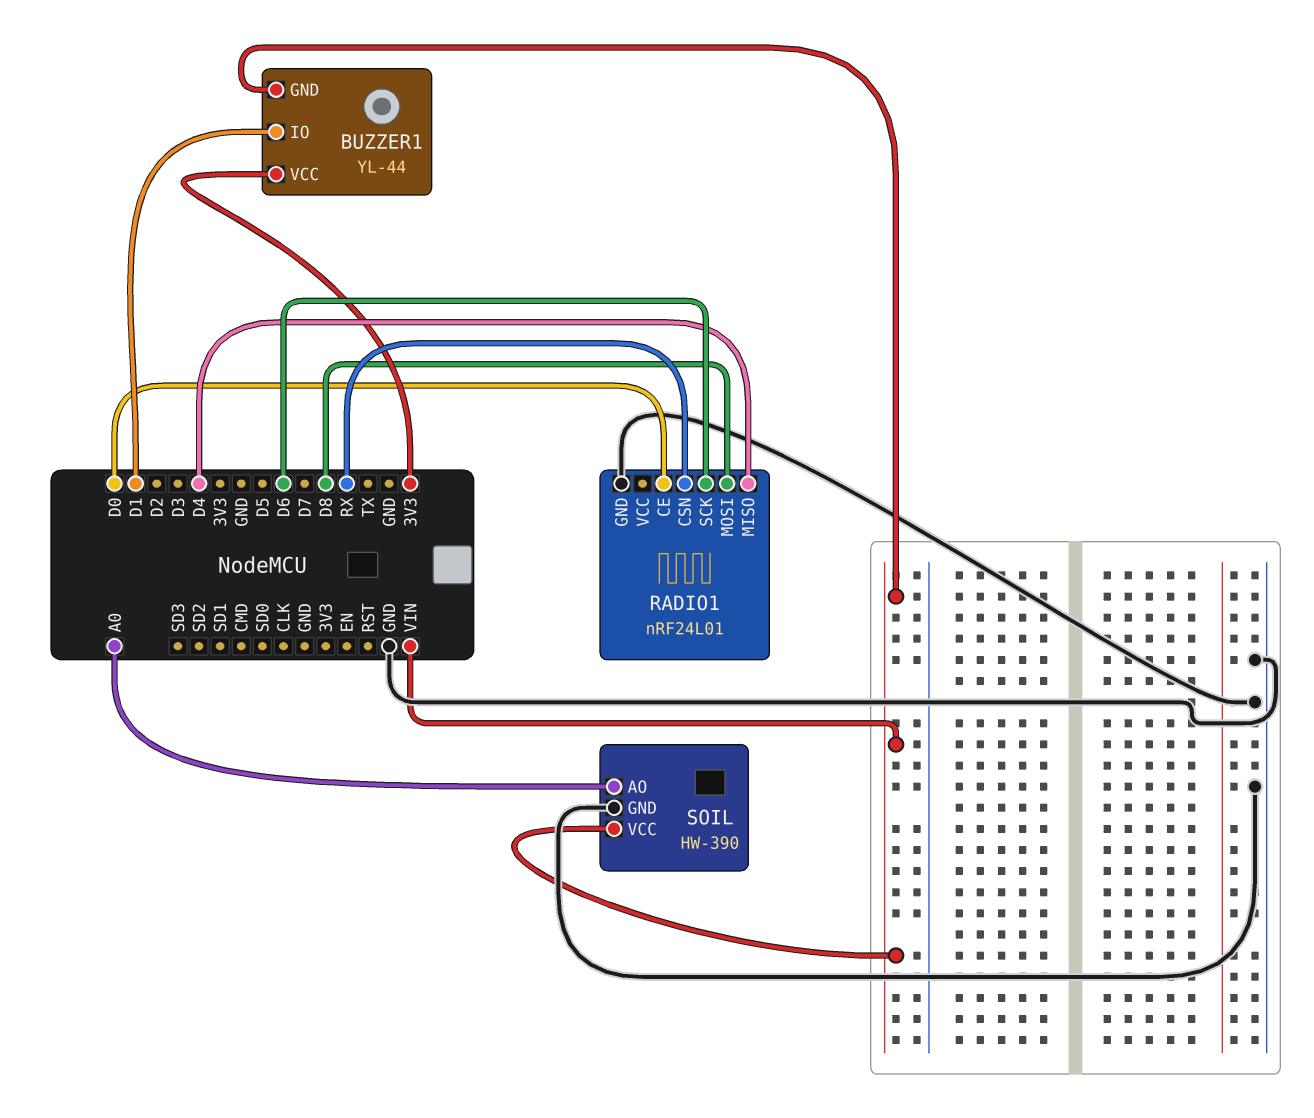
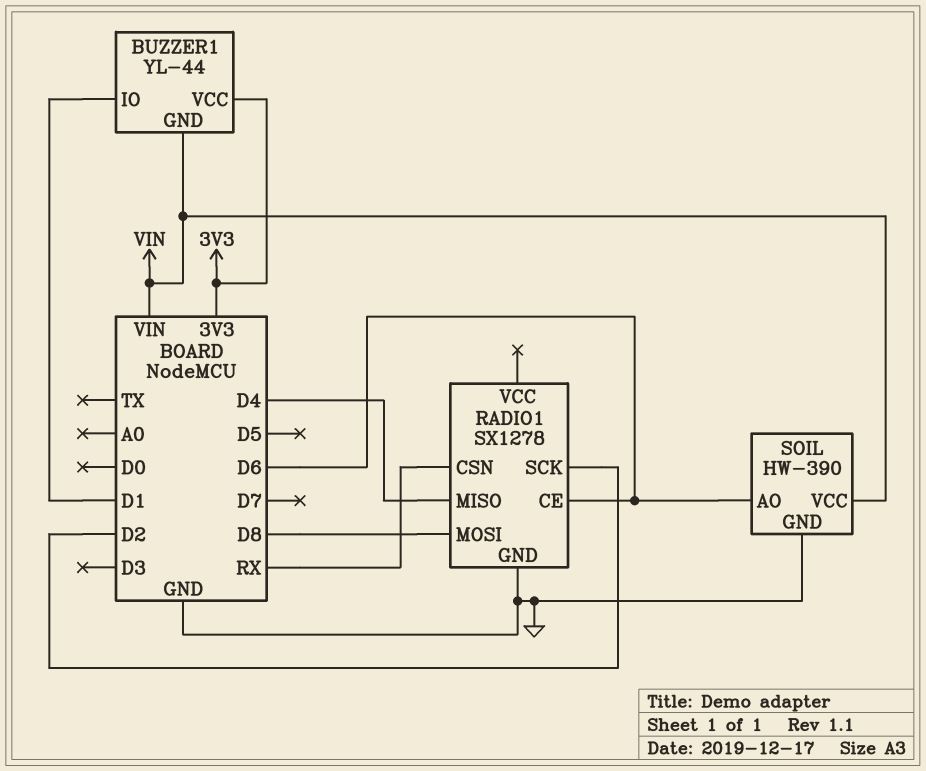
RADIO1: nRF24L01 -> SX1278
RADIO1 pin CE: D0 -> D6
RADIO1 pin SCK: D6 -> D2
SOIL pin AO: A0 -> D6

